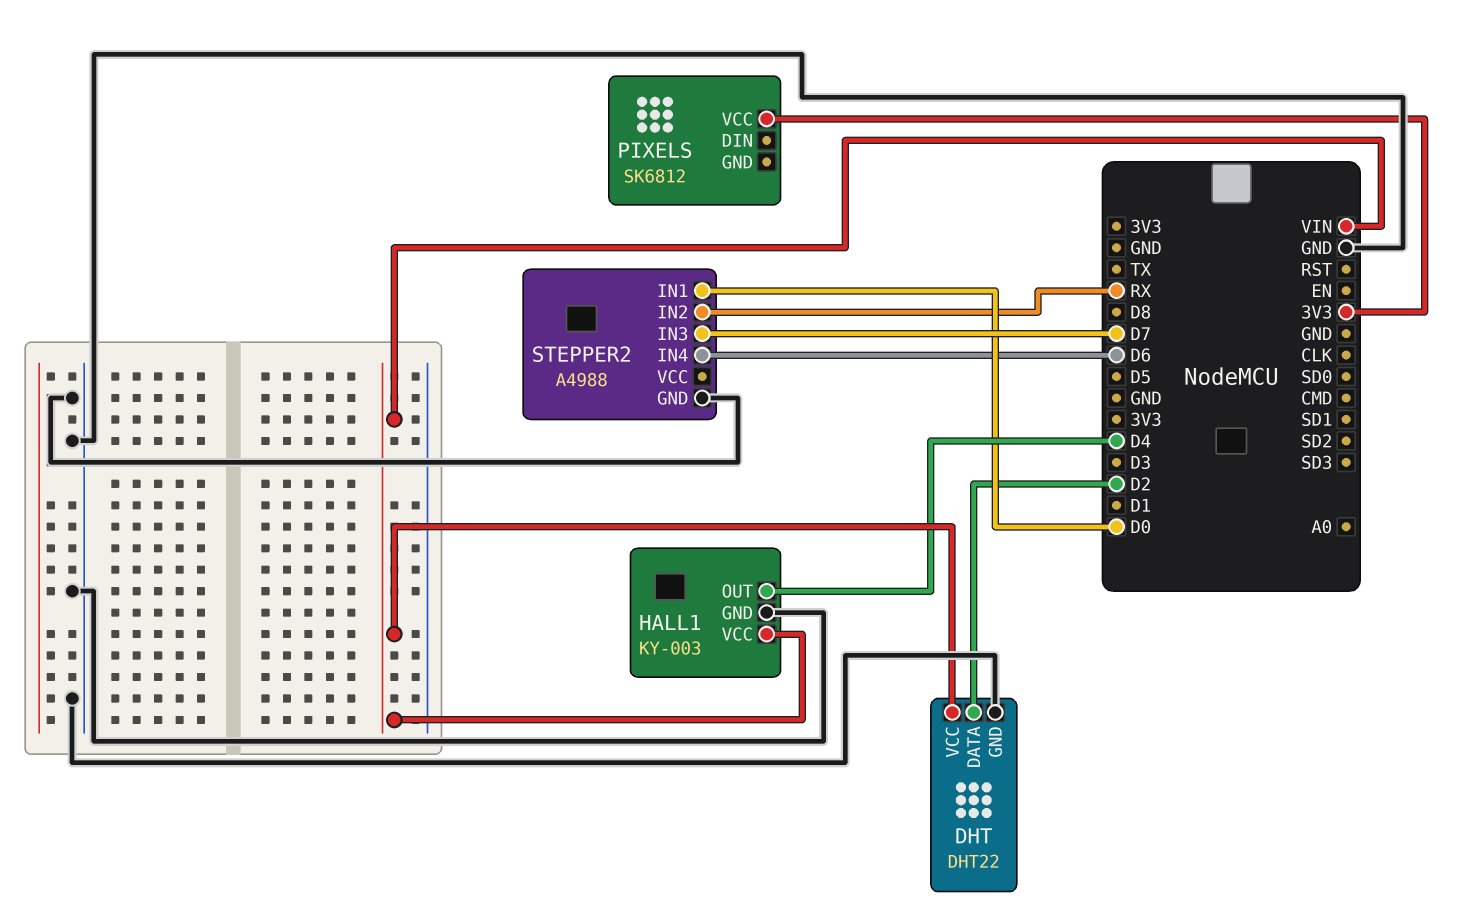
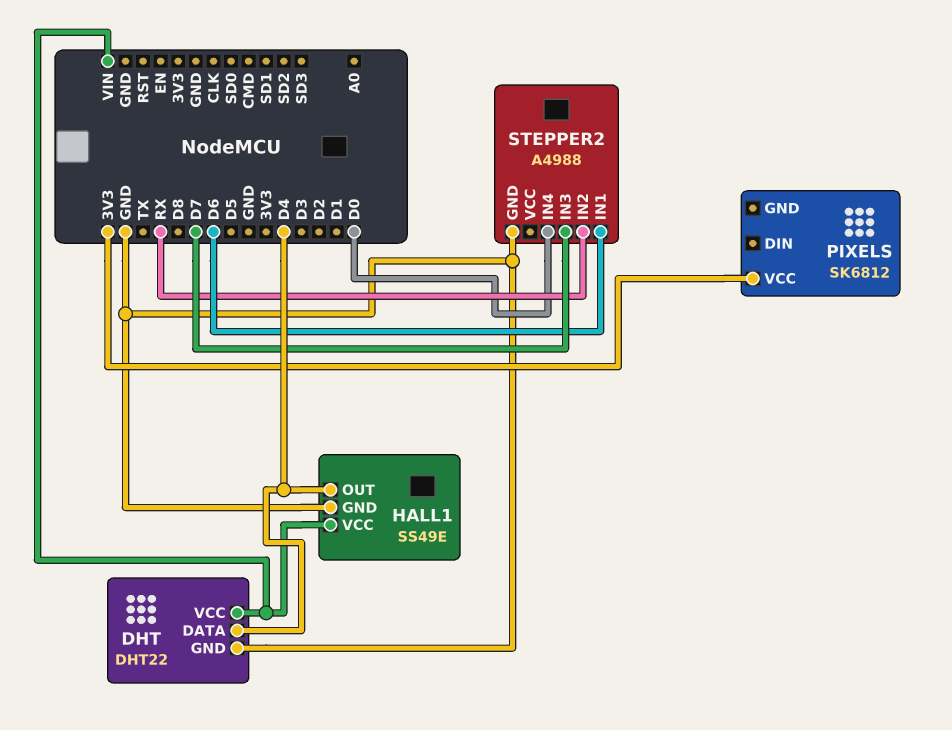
DHT pin DATA: D2 -> D4
HALL1: KY-003 -> SS49E
STEPPER2 pin IN1: D0 -> D6
STEPPER2 pin IN4: D6 -> D0

